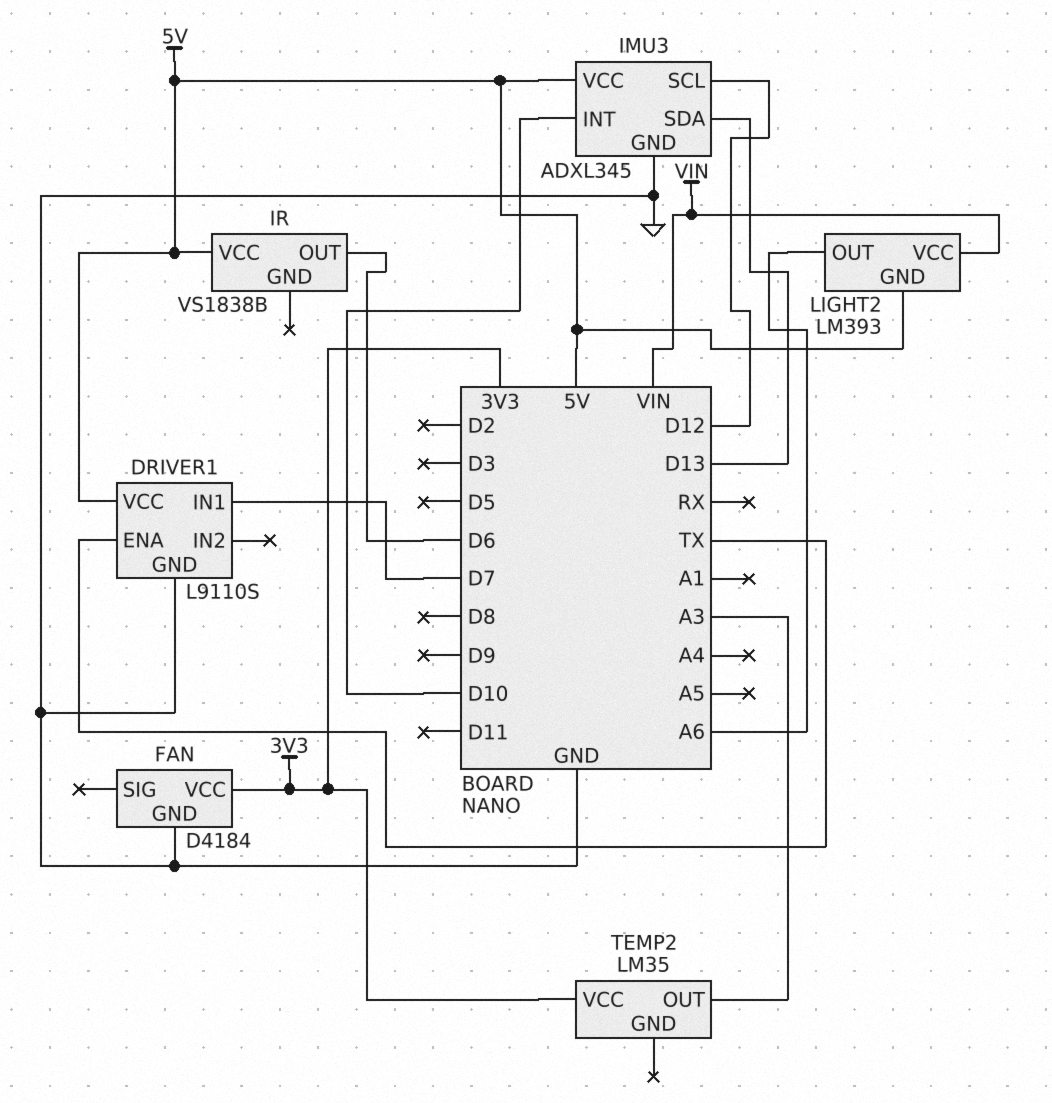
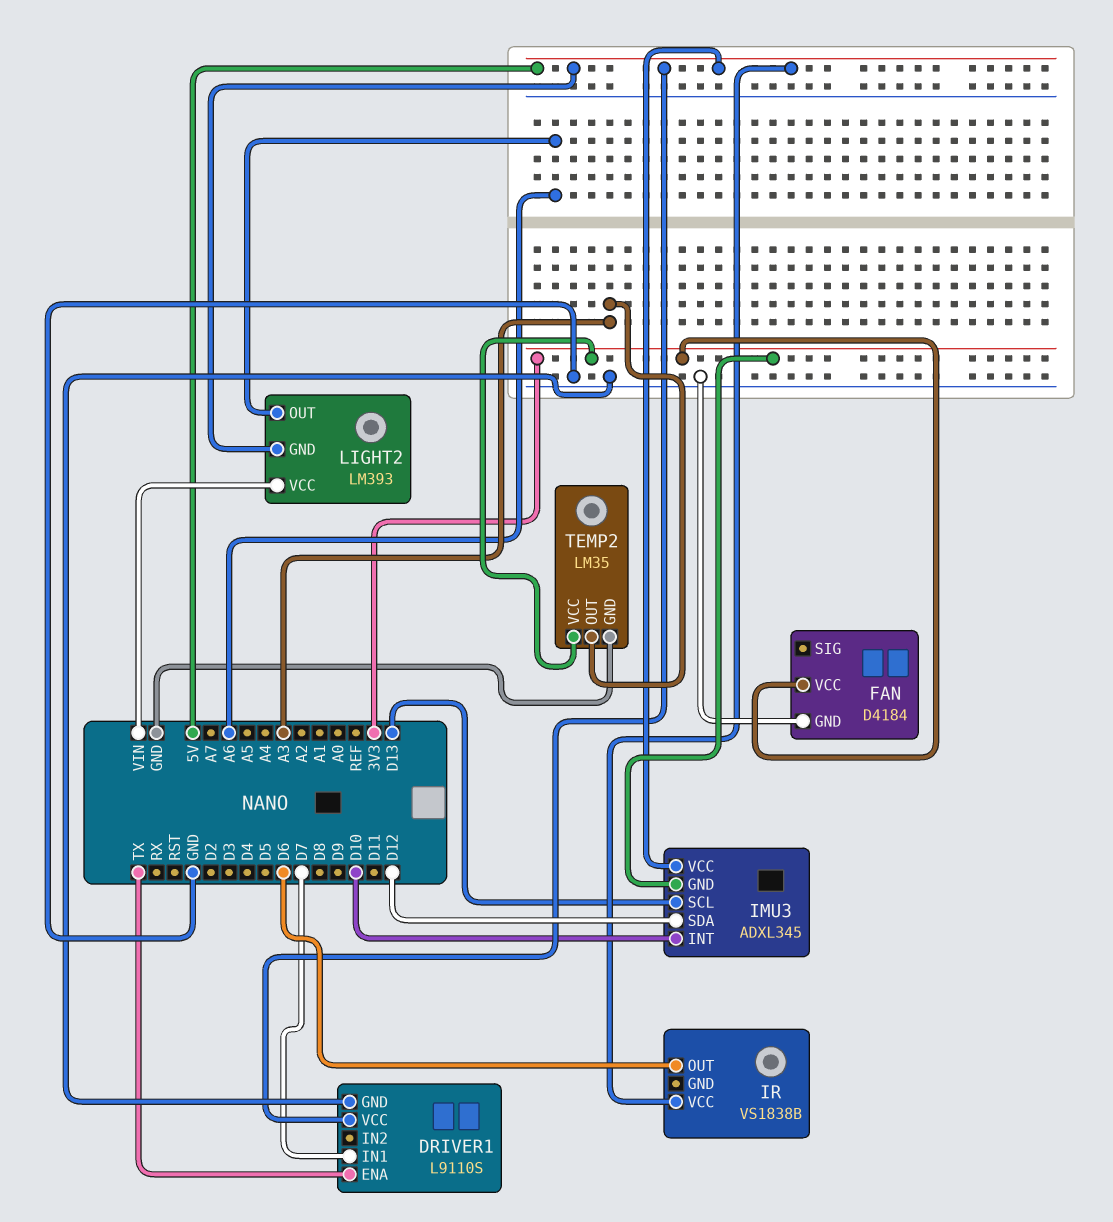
IMU3 pin GND: GND -> 3V3
IMU3 pin SCL: D12 -> D13
IMU3 pin SDA: D13 -> D12
TEMP2 pin GND: none -> GND

